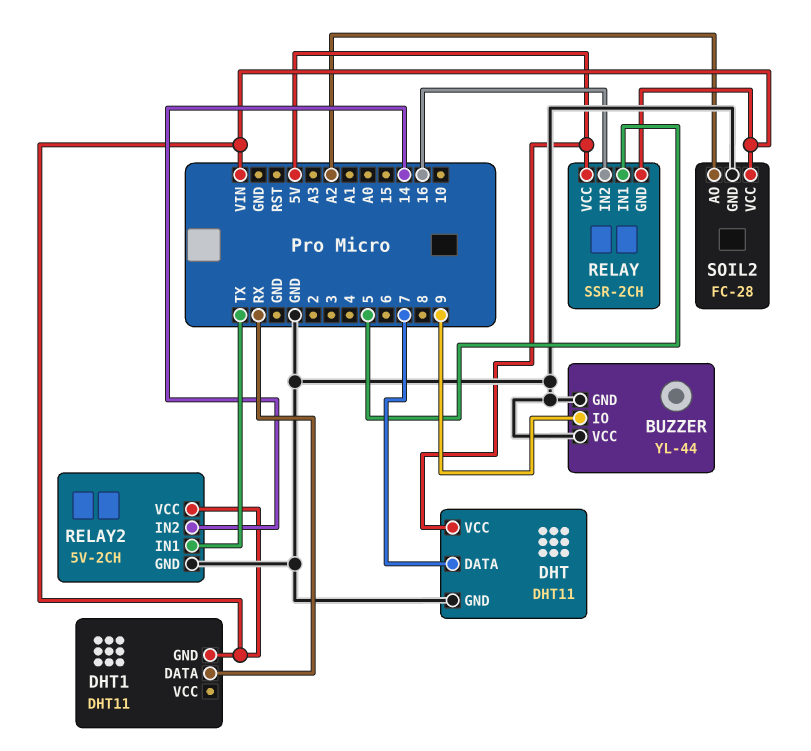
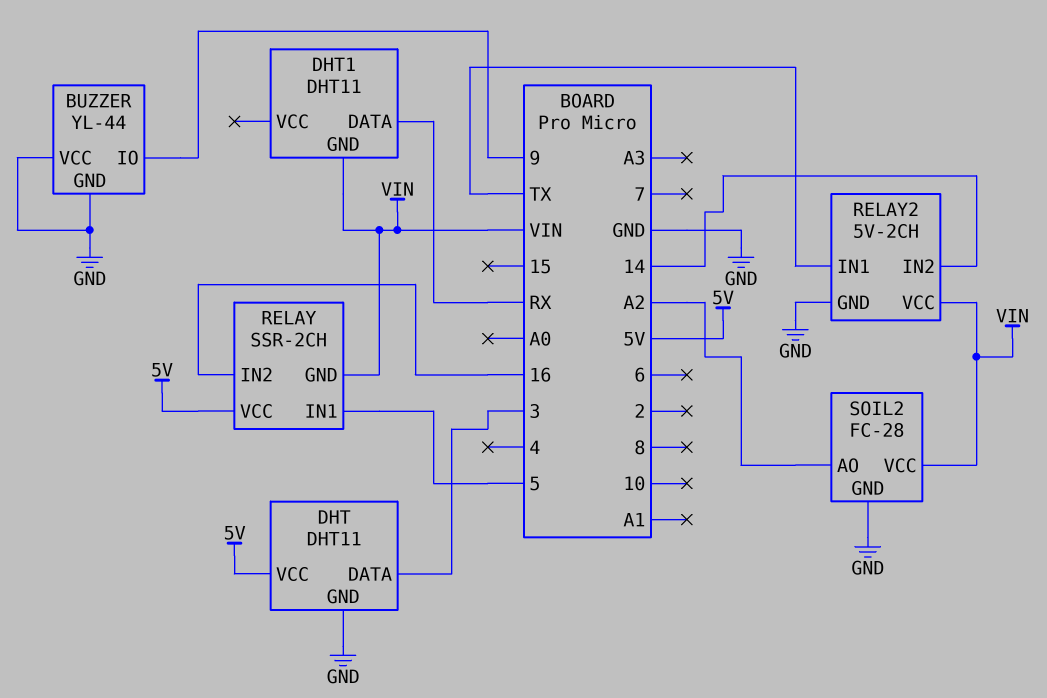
DHT pin DATA: 7 -> 3

